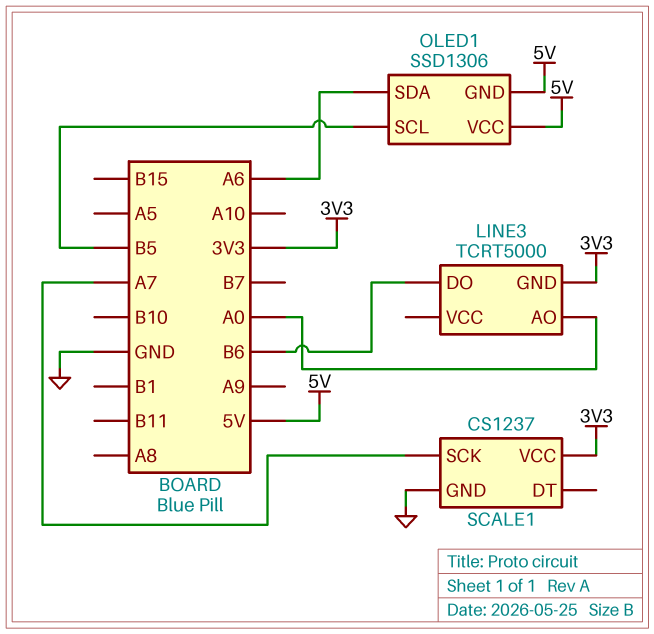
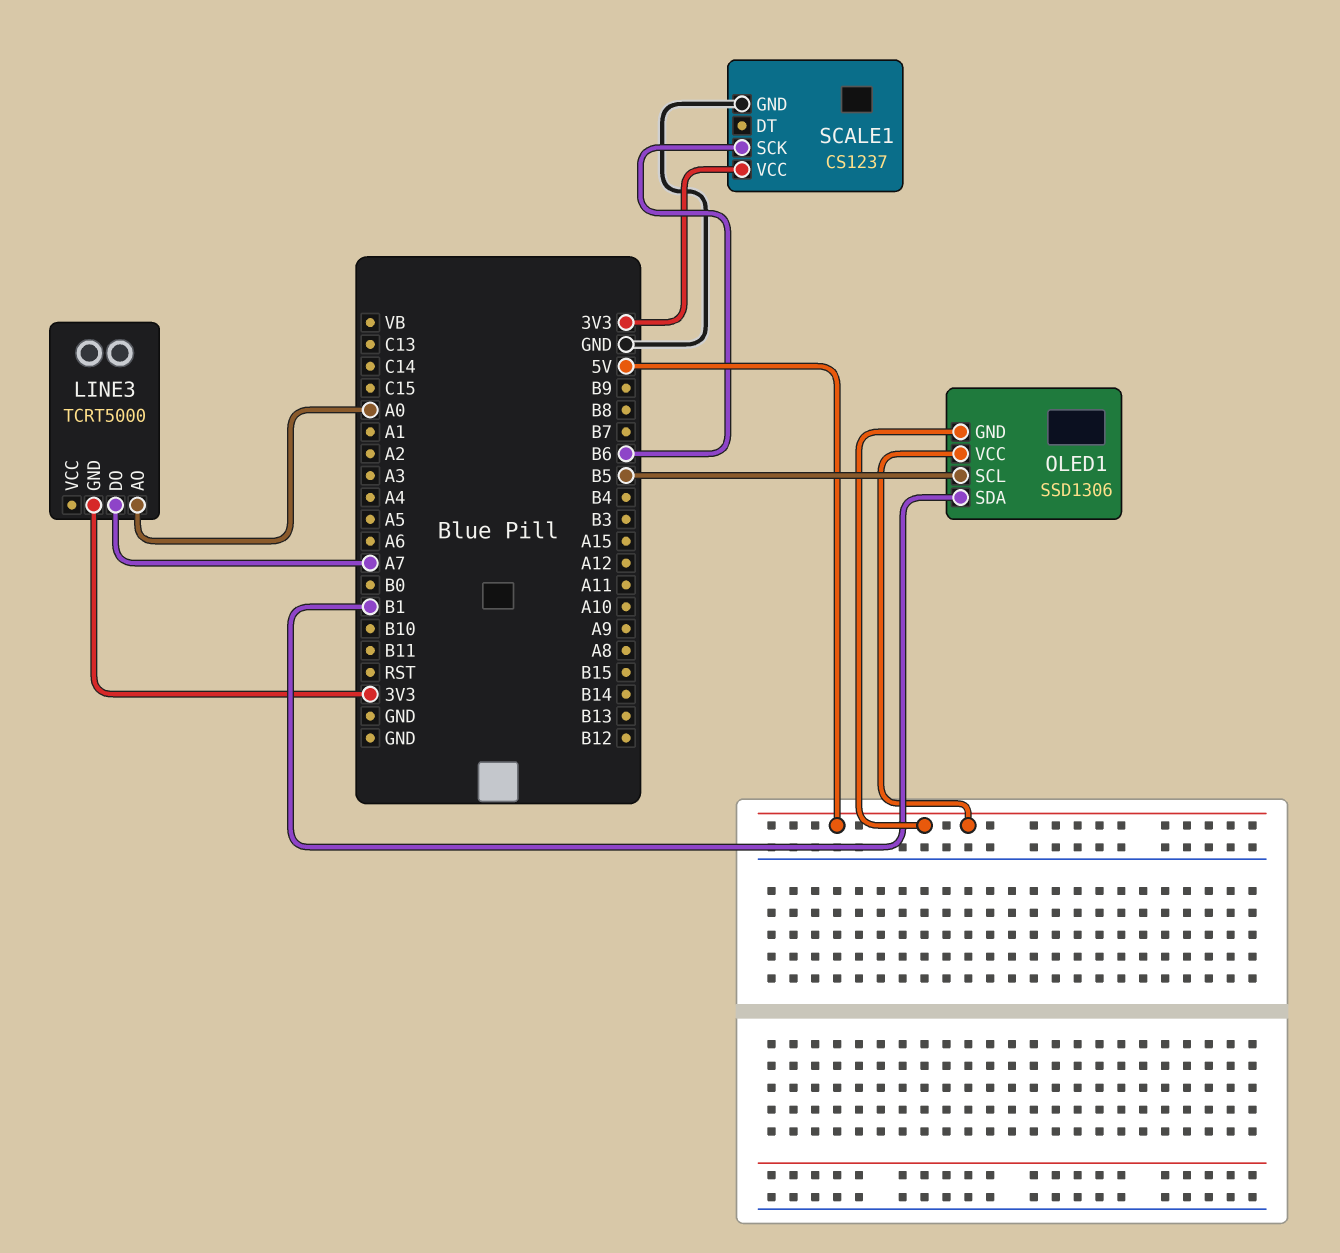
LINE3 pin DO: B6 -> A7
OLED1 pin SDA: A6 -> B1
SCALE1 pin SCK: A7 -> B6

